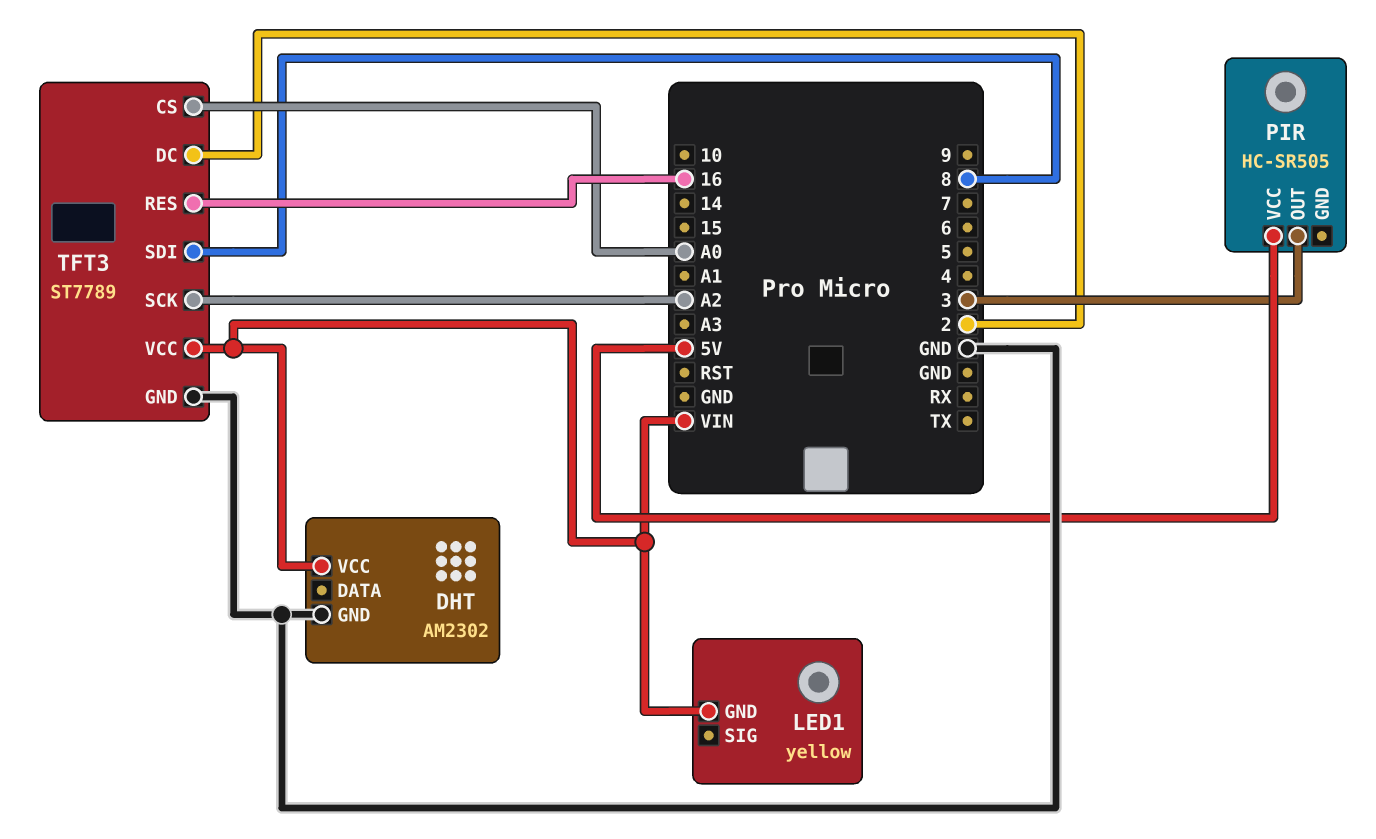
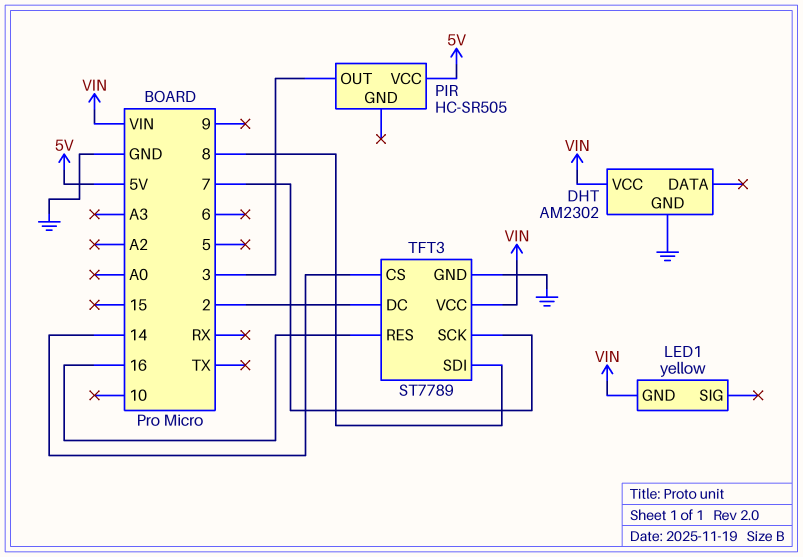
TFT3 pin CS: A0 -> 14
TFT3 pin SCK: A2 -> 7

